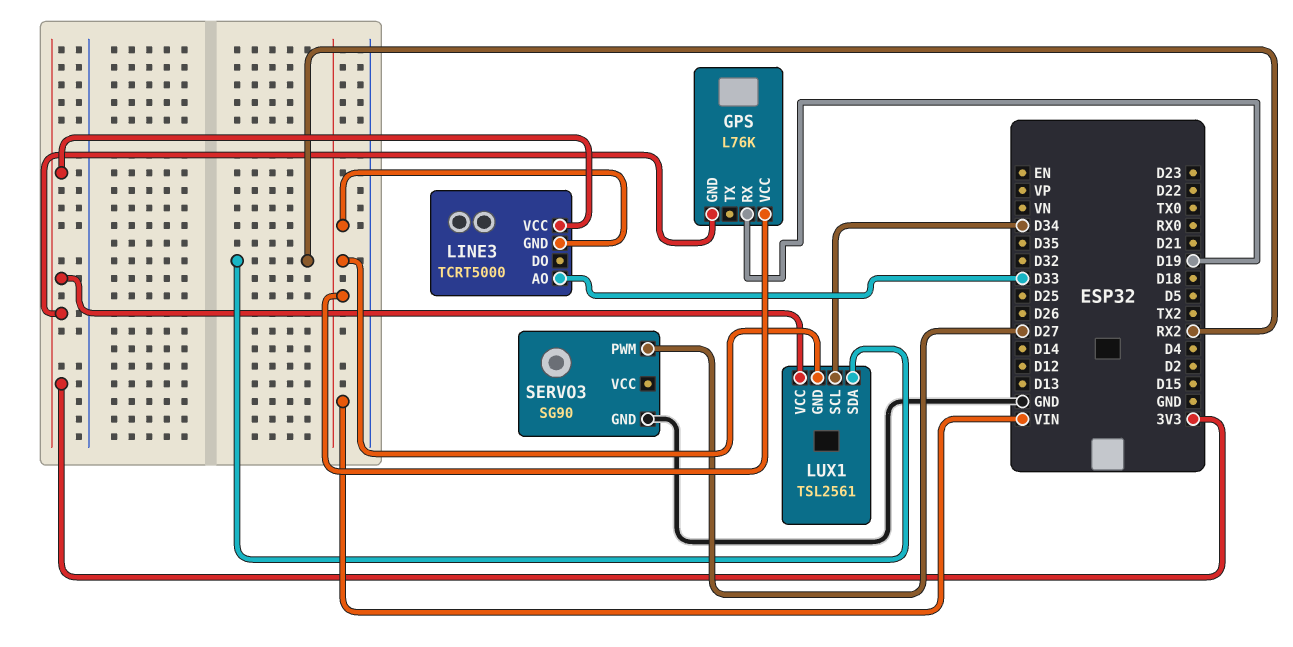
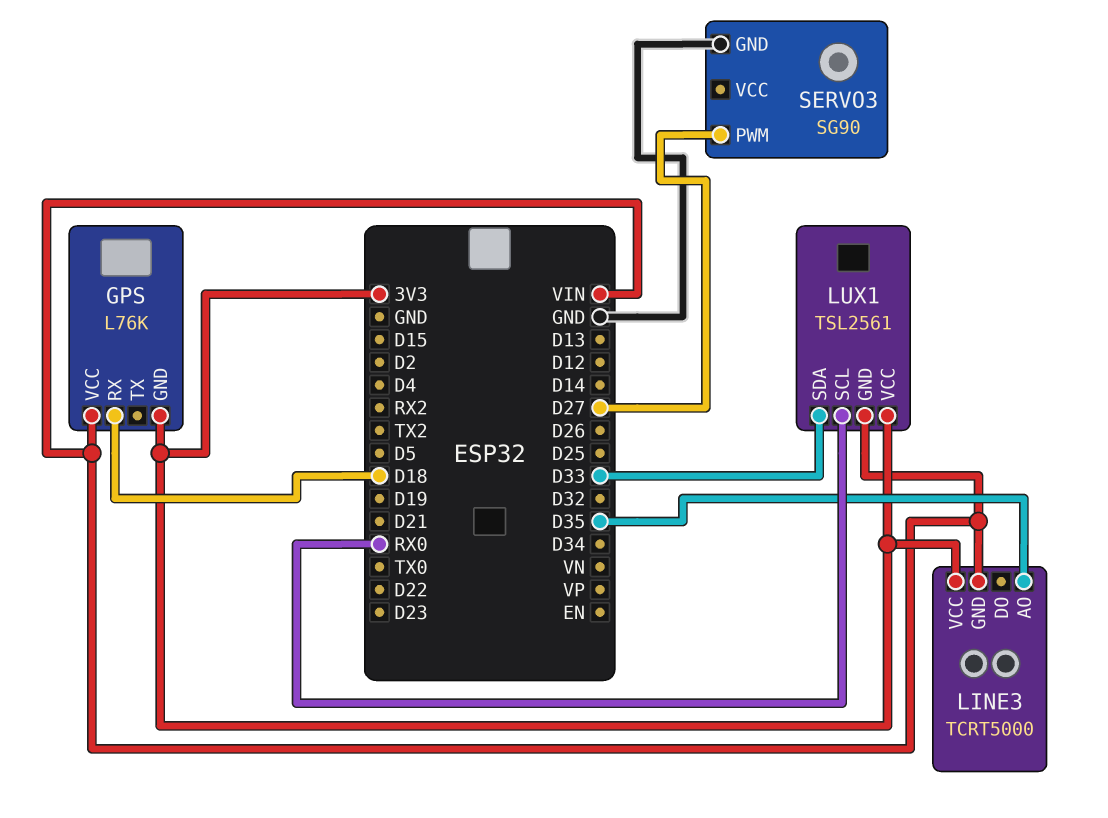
GPS pin RX: D19 -> D18
LINE3 pin AO: D33 -> D35
LUX1 pin SCL: D34 -> RX0
LUX1 pin SDA: RX2 -> D33

